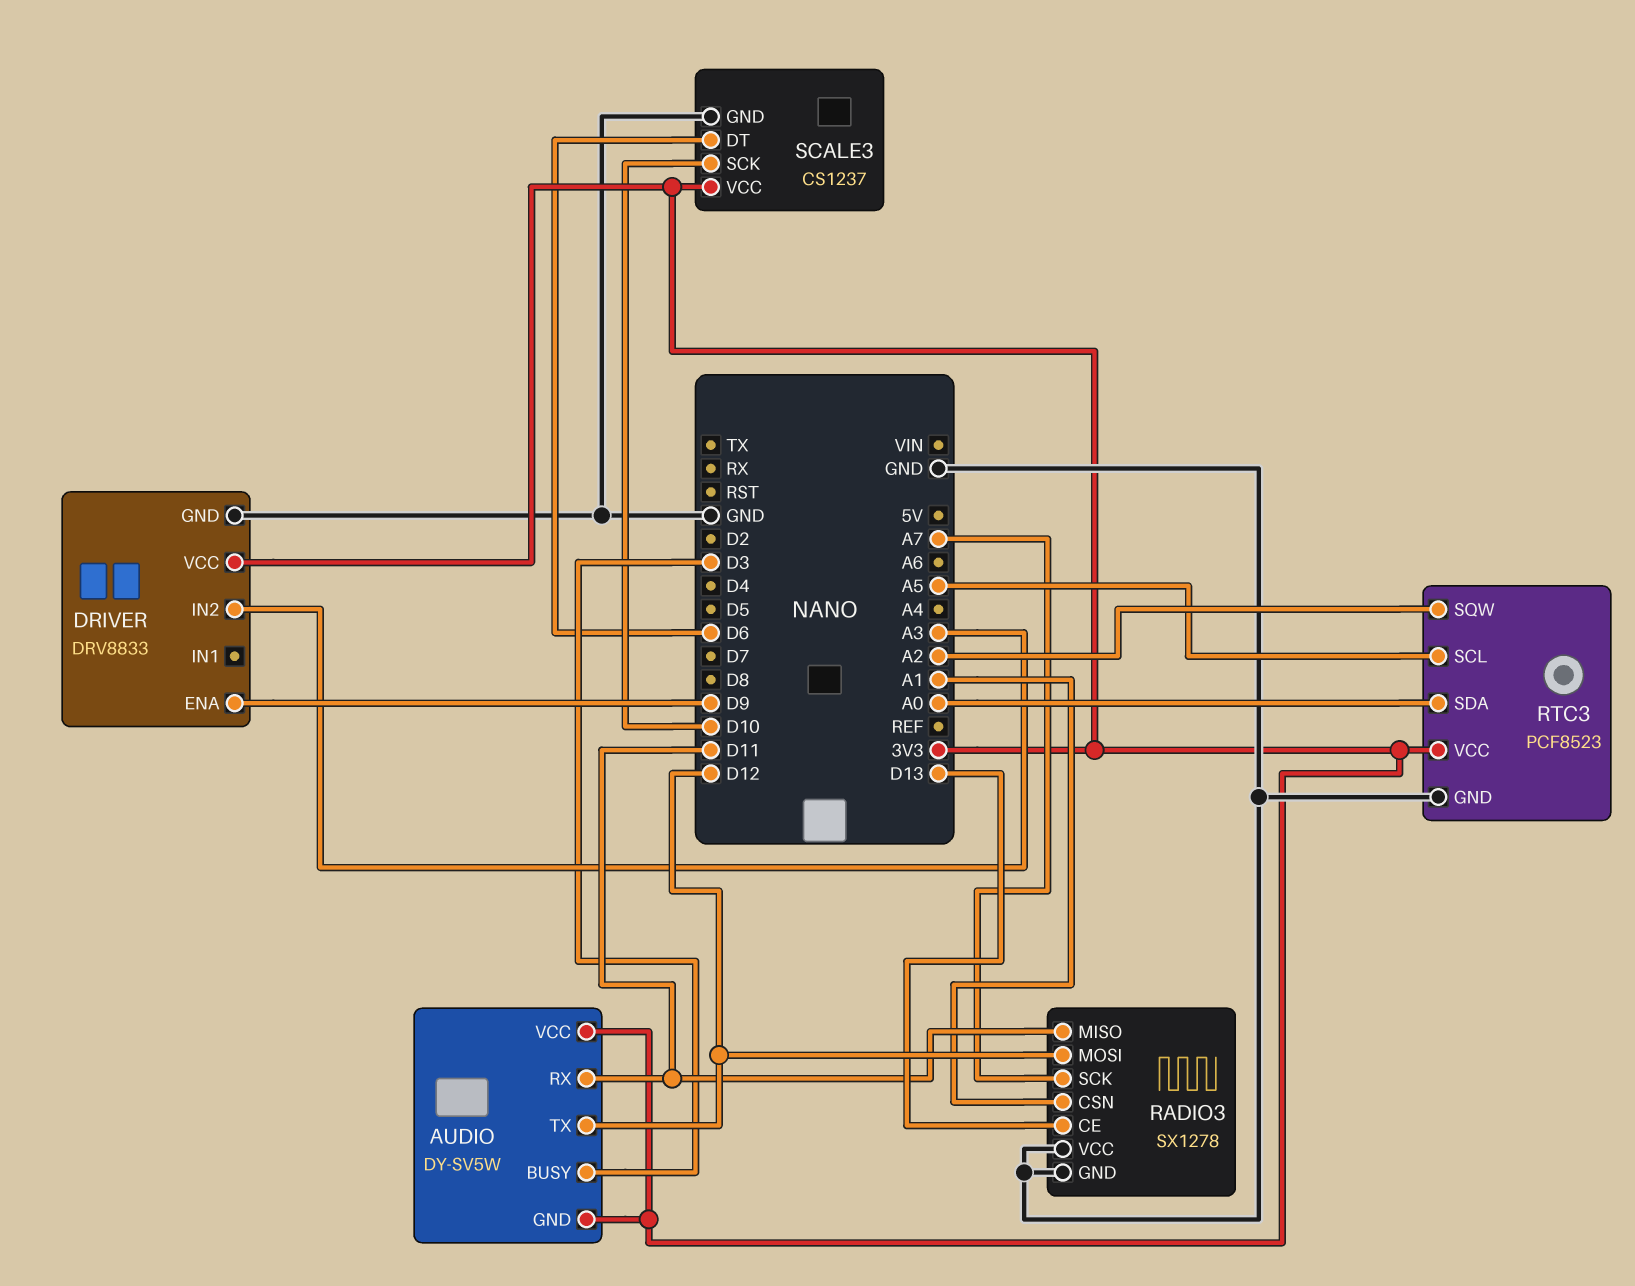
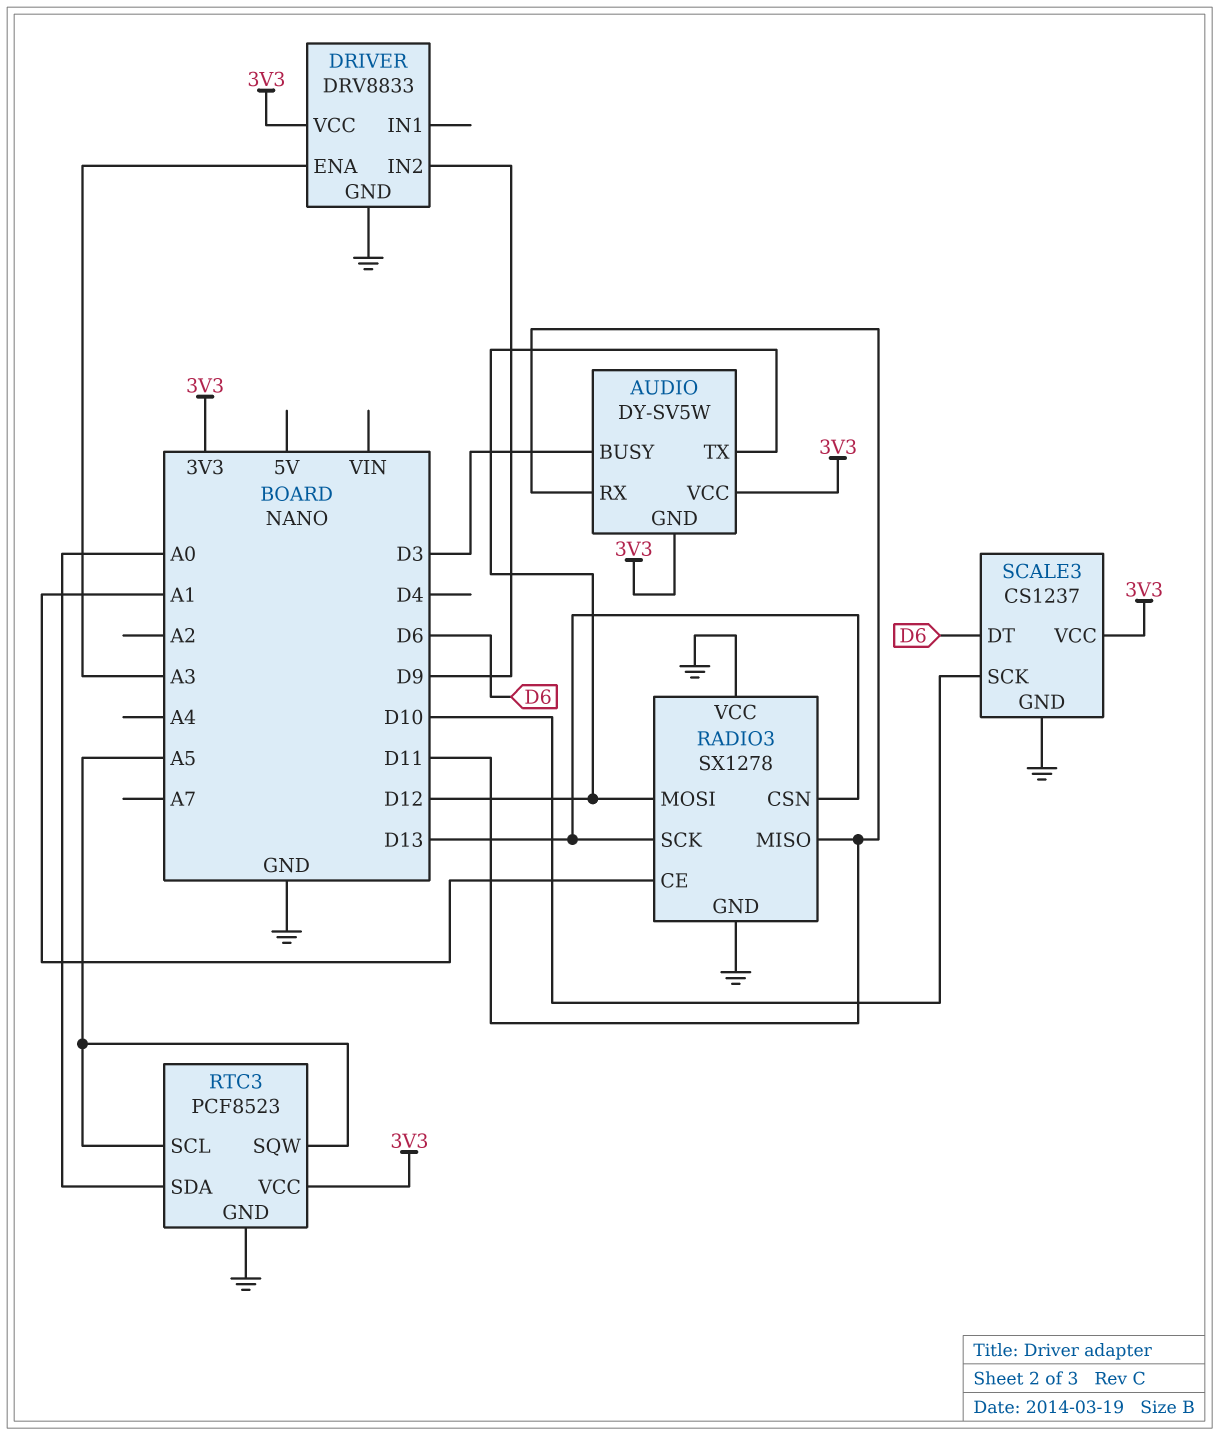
DRIVER pin ENA: D9 -> A3
DRIVER pin IN2: A3 -> D9
RADIO3 pin CE: D13 -> A1
RADIO3 pin CSN: A1 -> D13
RADIO3 pin SCK: A7 -> D13
RTC3 pin SQW: A2 -> A5

